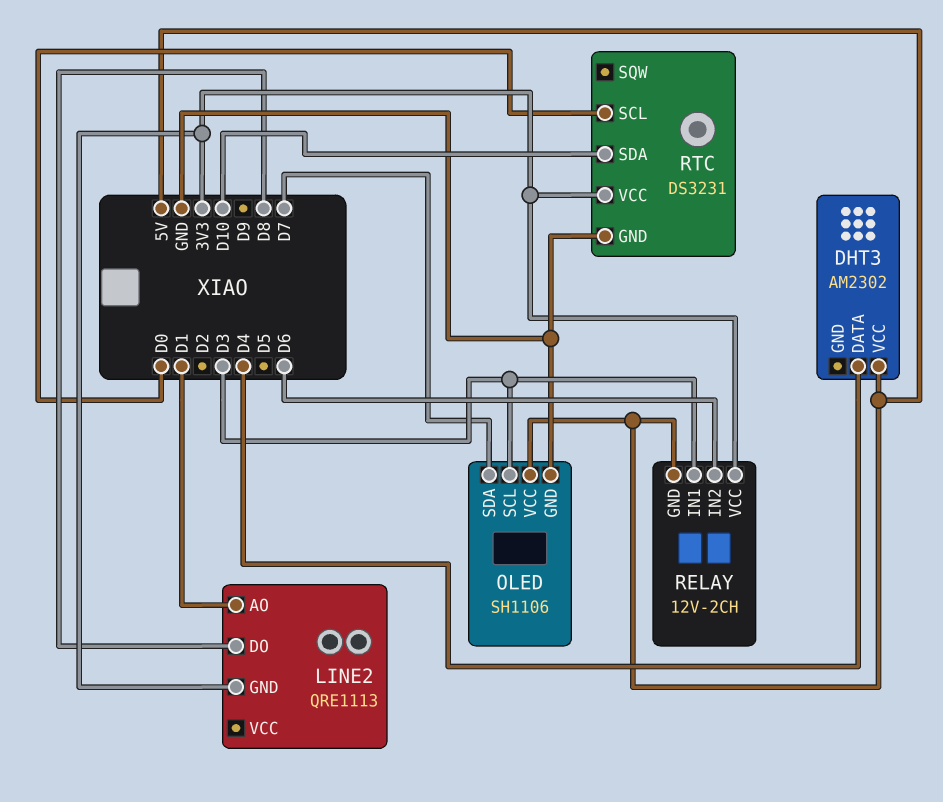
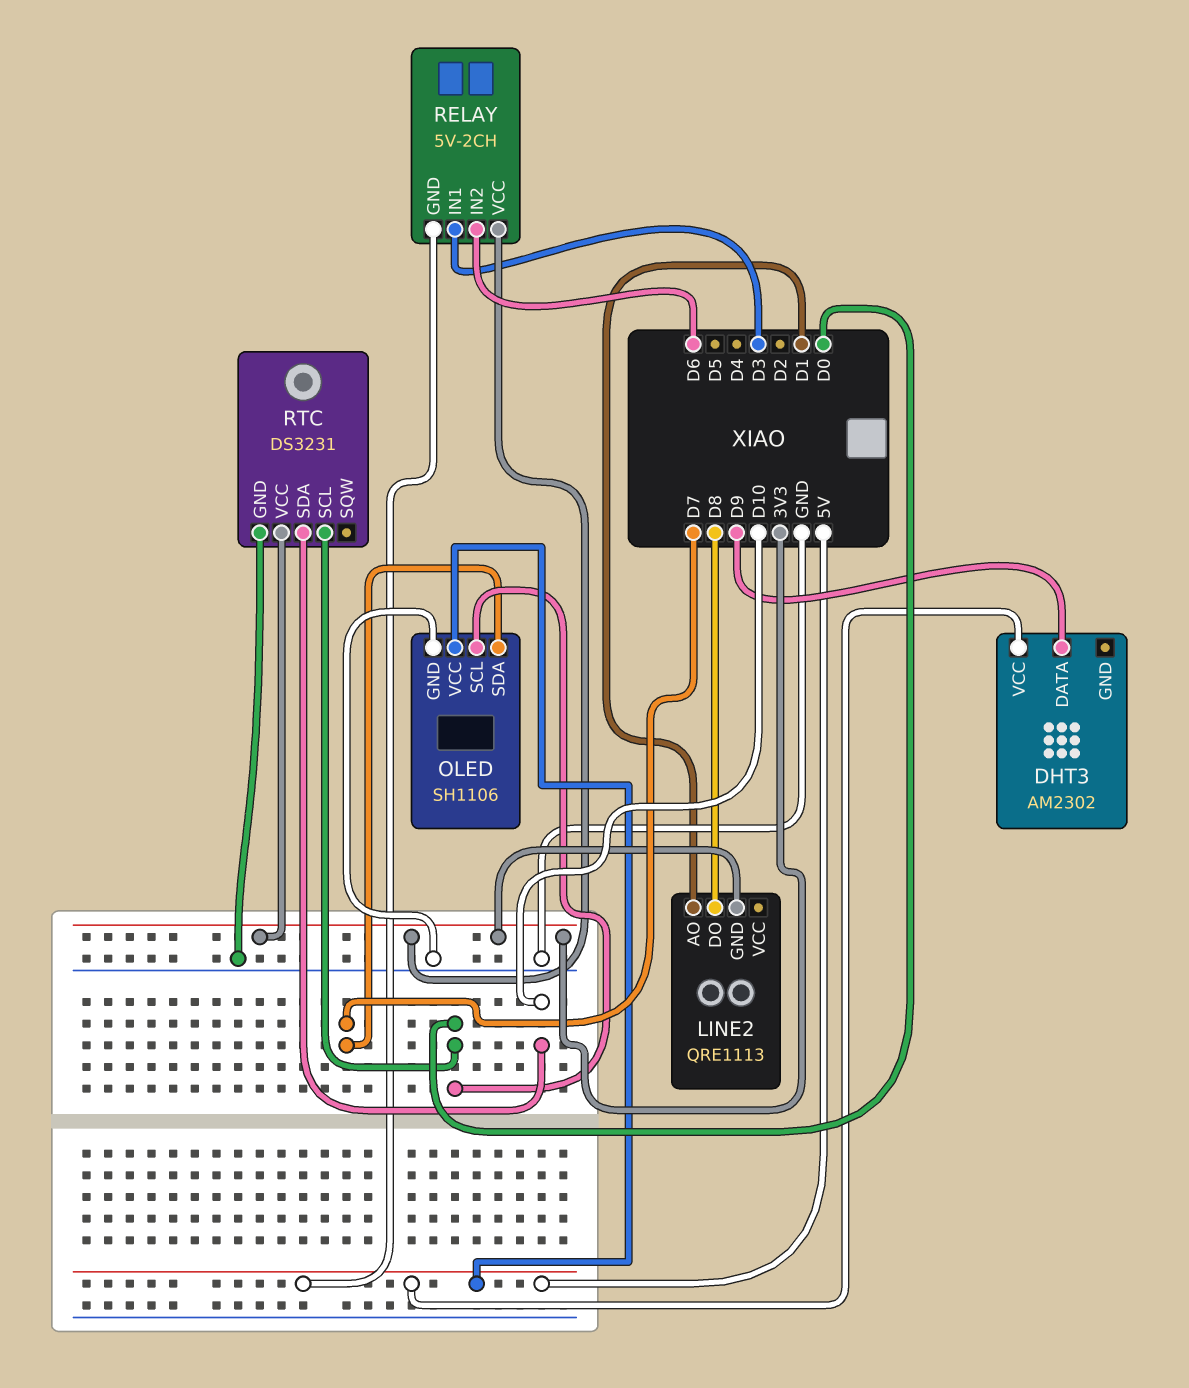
DHT3 pin DATA: D4 -> D9
OLED pin SCL: D3 -> D0
RELAY: 12V-2CH -> 5V-2CH

